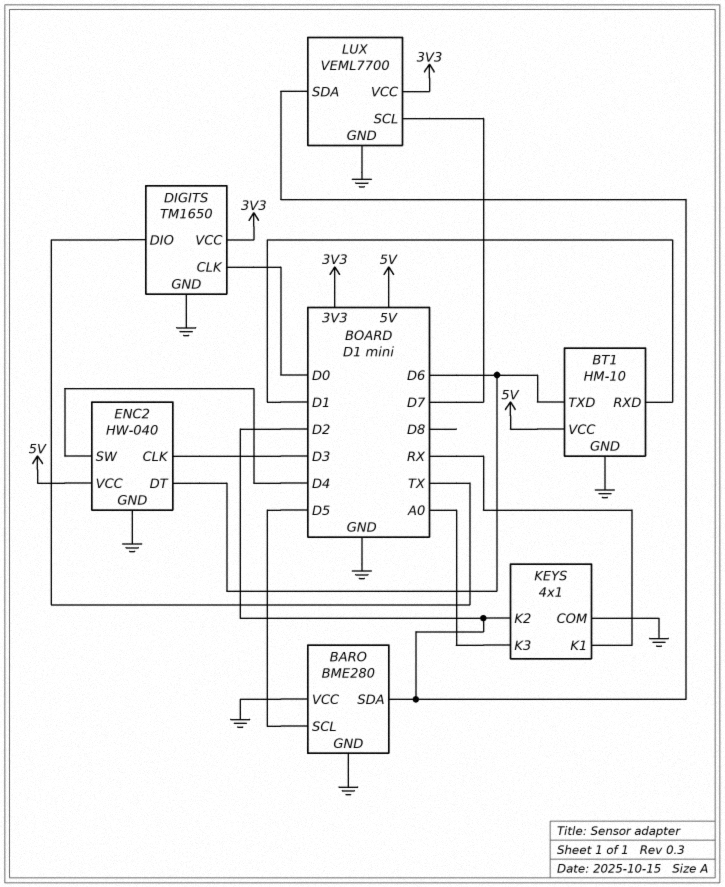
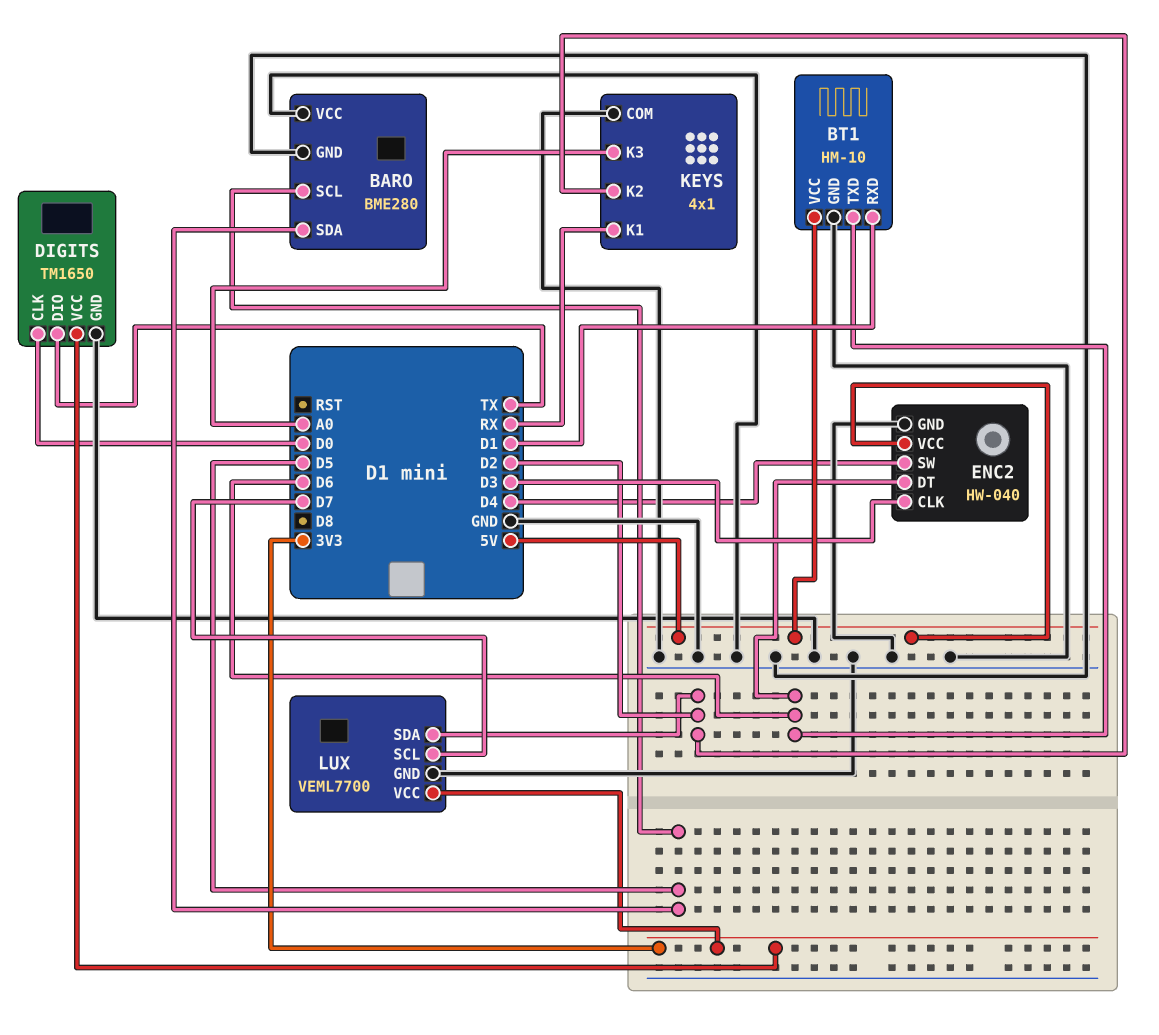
BARO pin SDA: D2 -> D5

